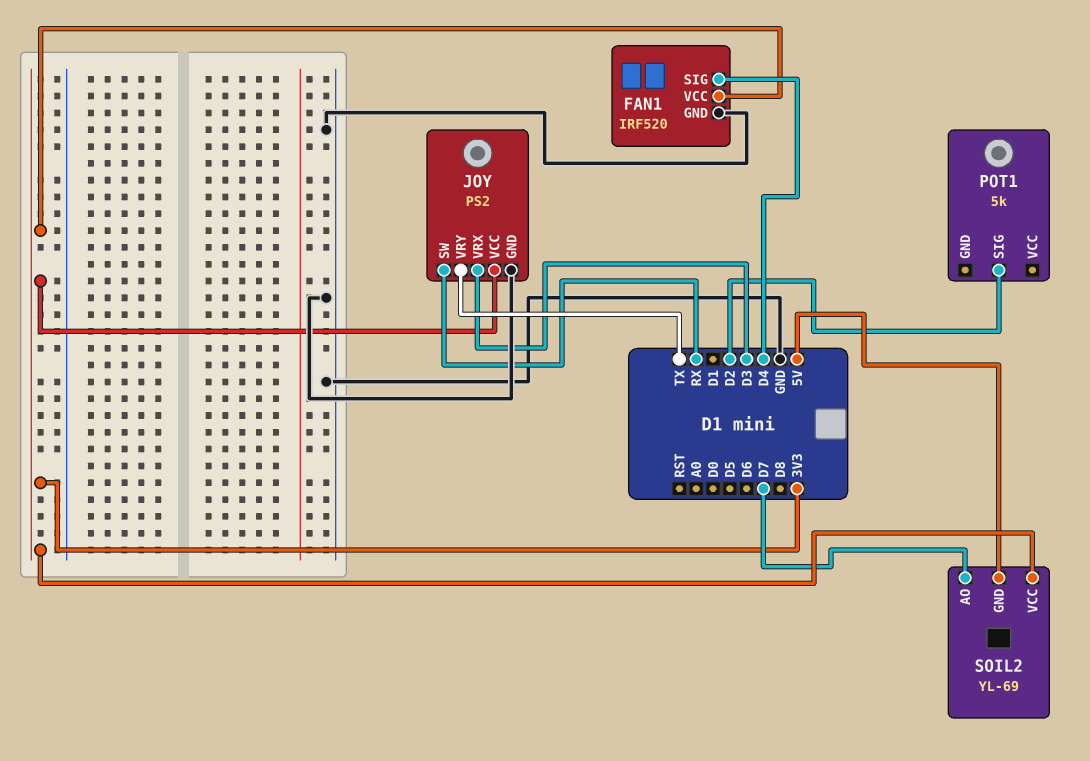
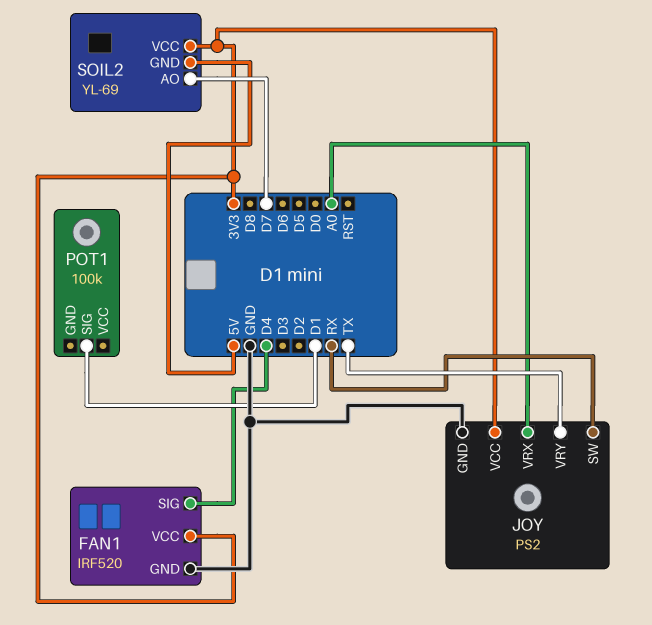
JOY pin VRX: D3 -> A0
POT1: 5k -> 100k
POT1 pin SIG: D2 -> D1

